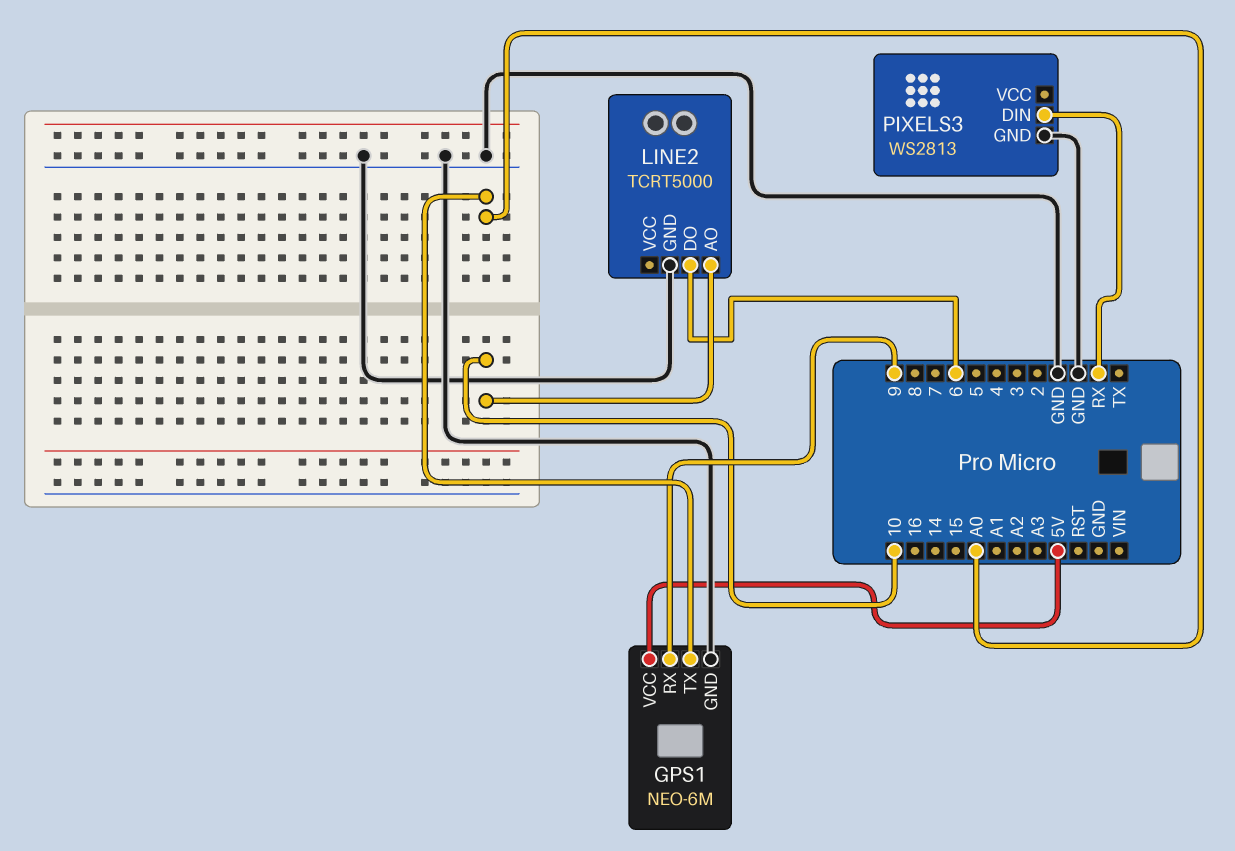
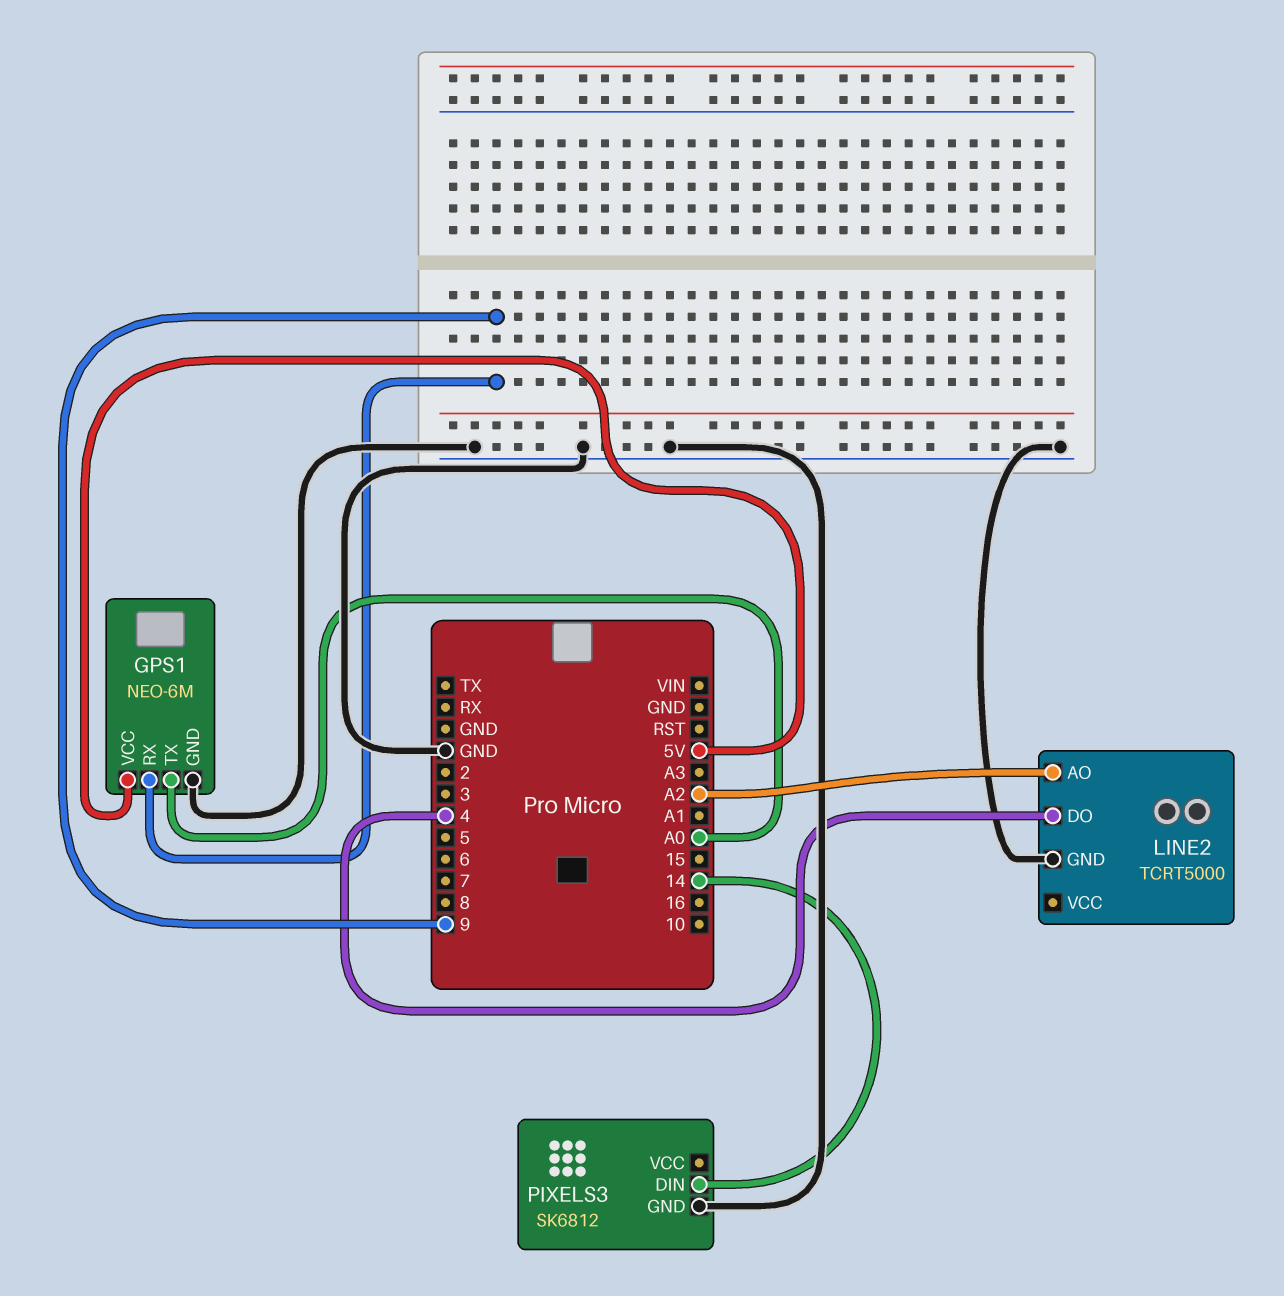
LINE2 pin AO: 10 -> A2
LINE2 pin DO: 6 -> 4
PIXELS3: WS2813 -> SK6812
PIXELS3 pin DIN: RX -> 14

